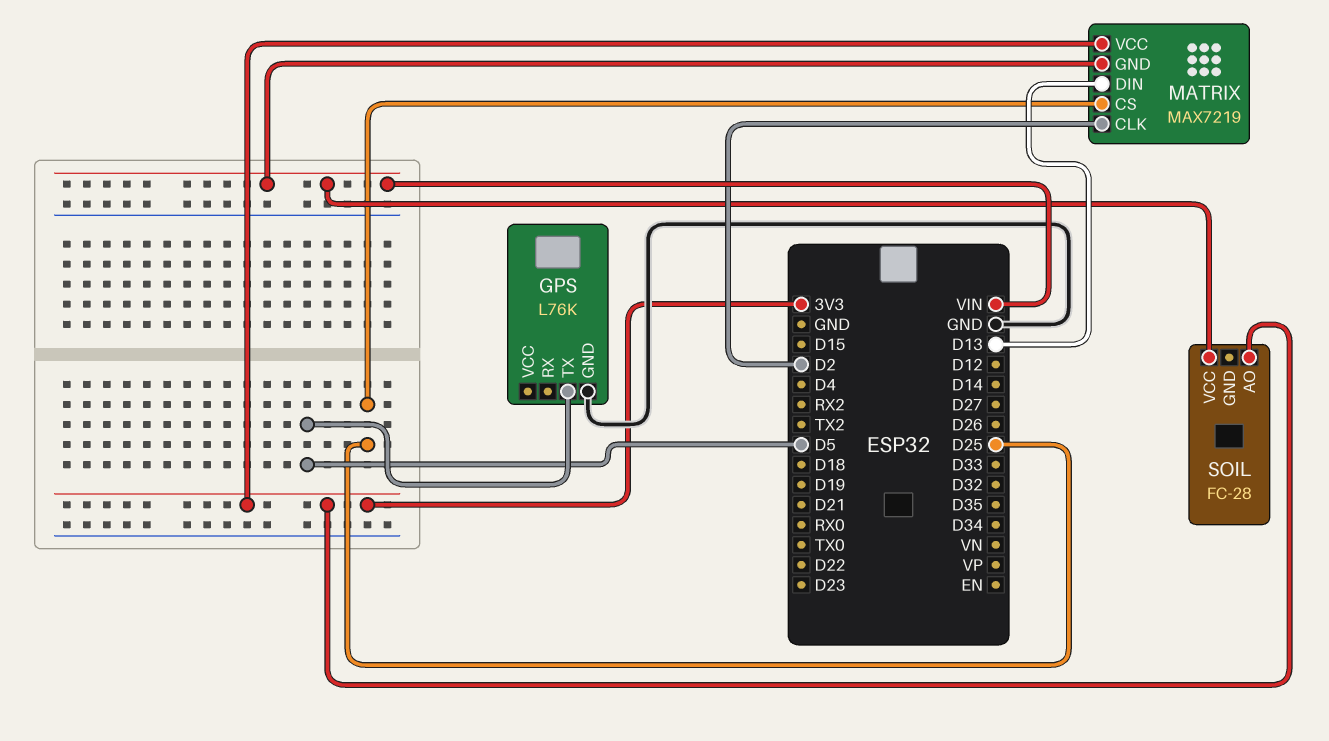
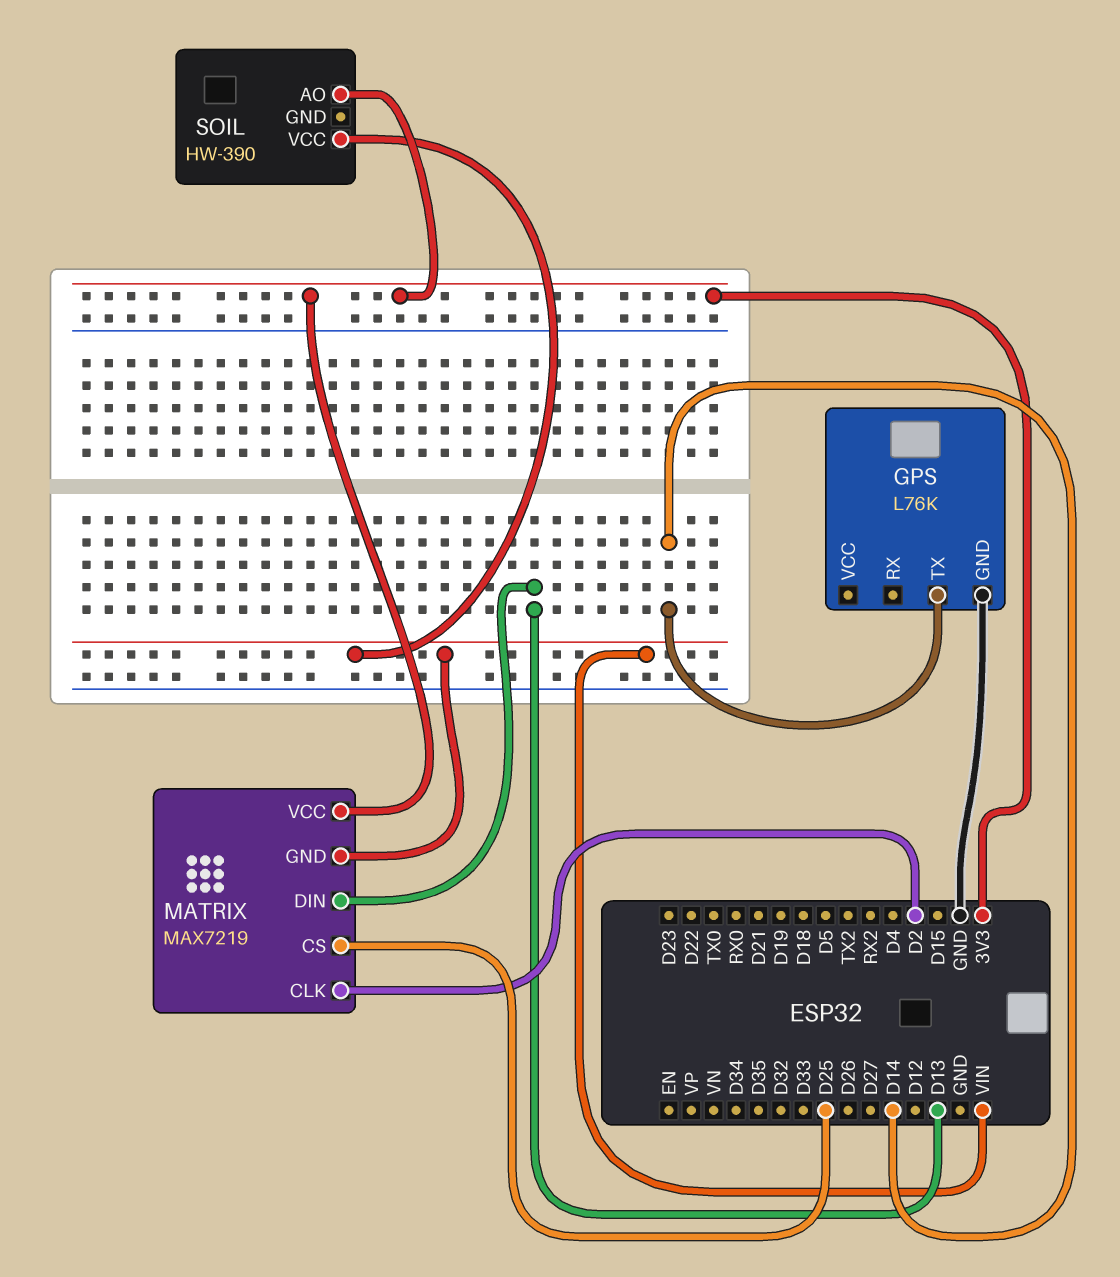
GPS pin TX: D5 -> D14
SOIL: FC-28 -> HW-390

